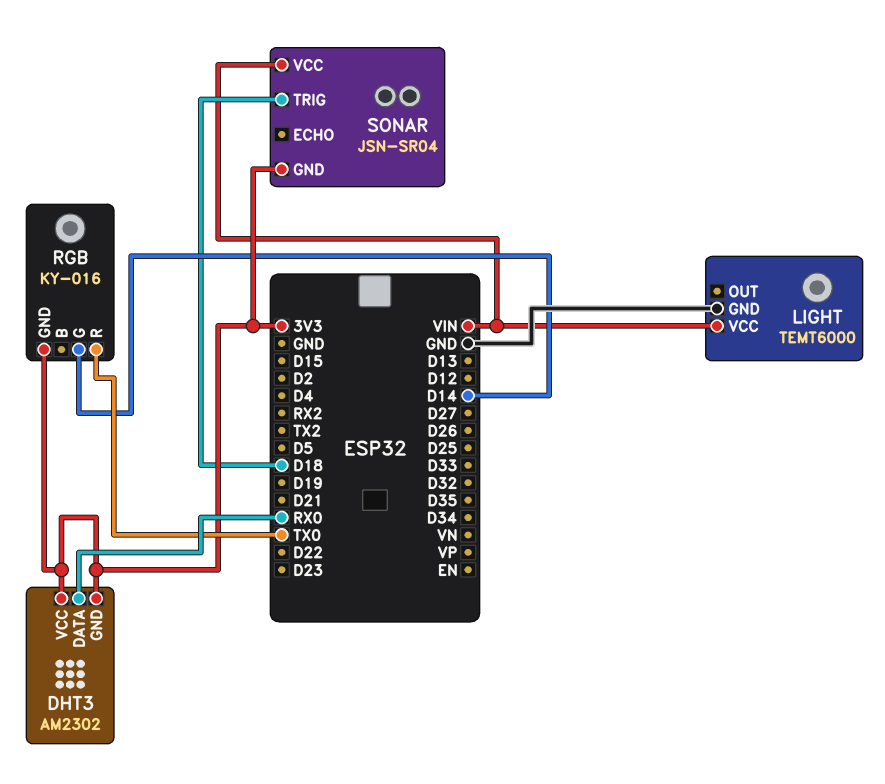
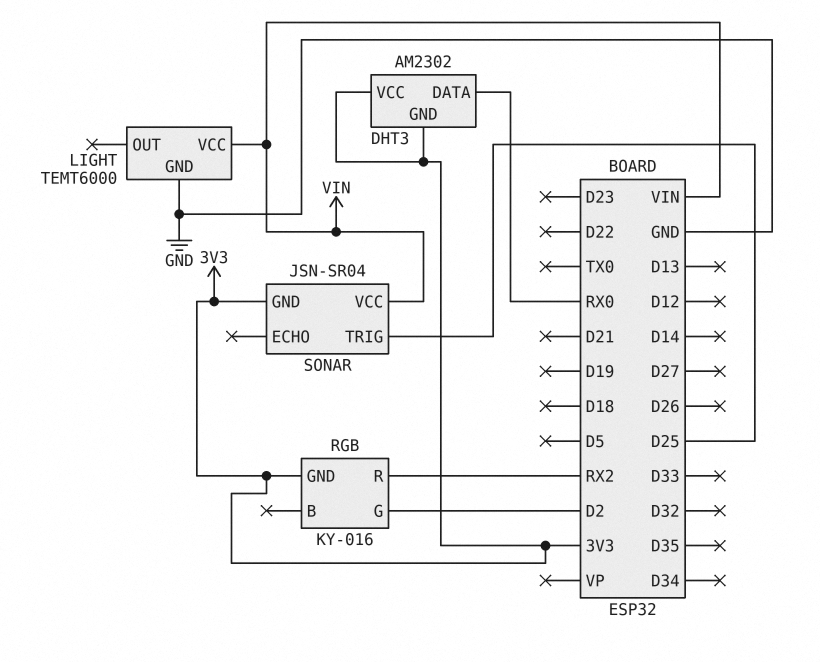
RGB pin G: D14 -> D2
RGB pin R: TX0 -> RX2
SONAR pin TRIG: D18 -> D25

